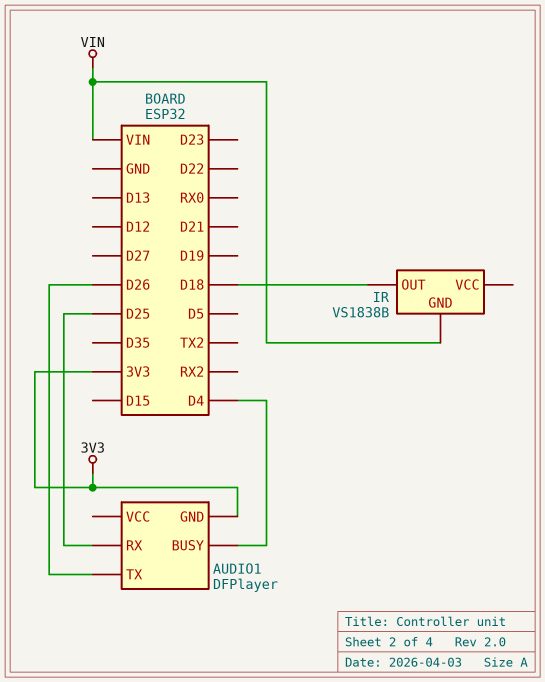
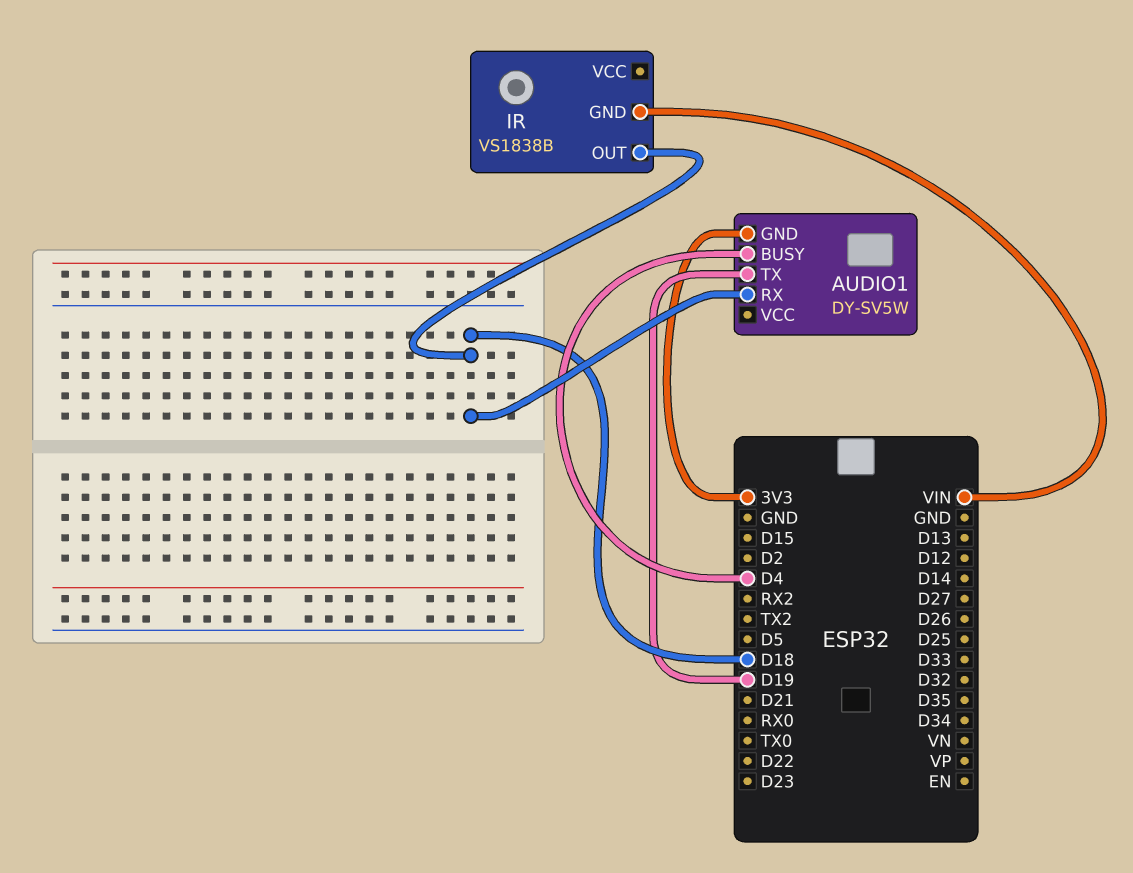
AUDIO1: DFPlayer -> DY-SV5W
AUDIO1 pin RX: D25 -> D18
AUDIO1 pin TX: D26 -> D19

